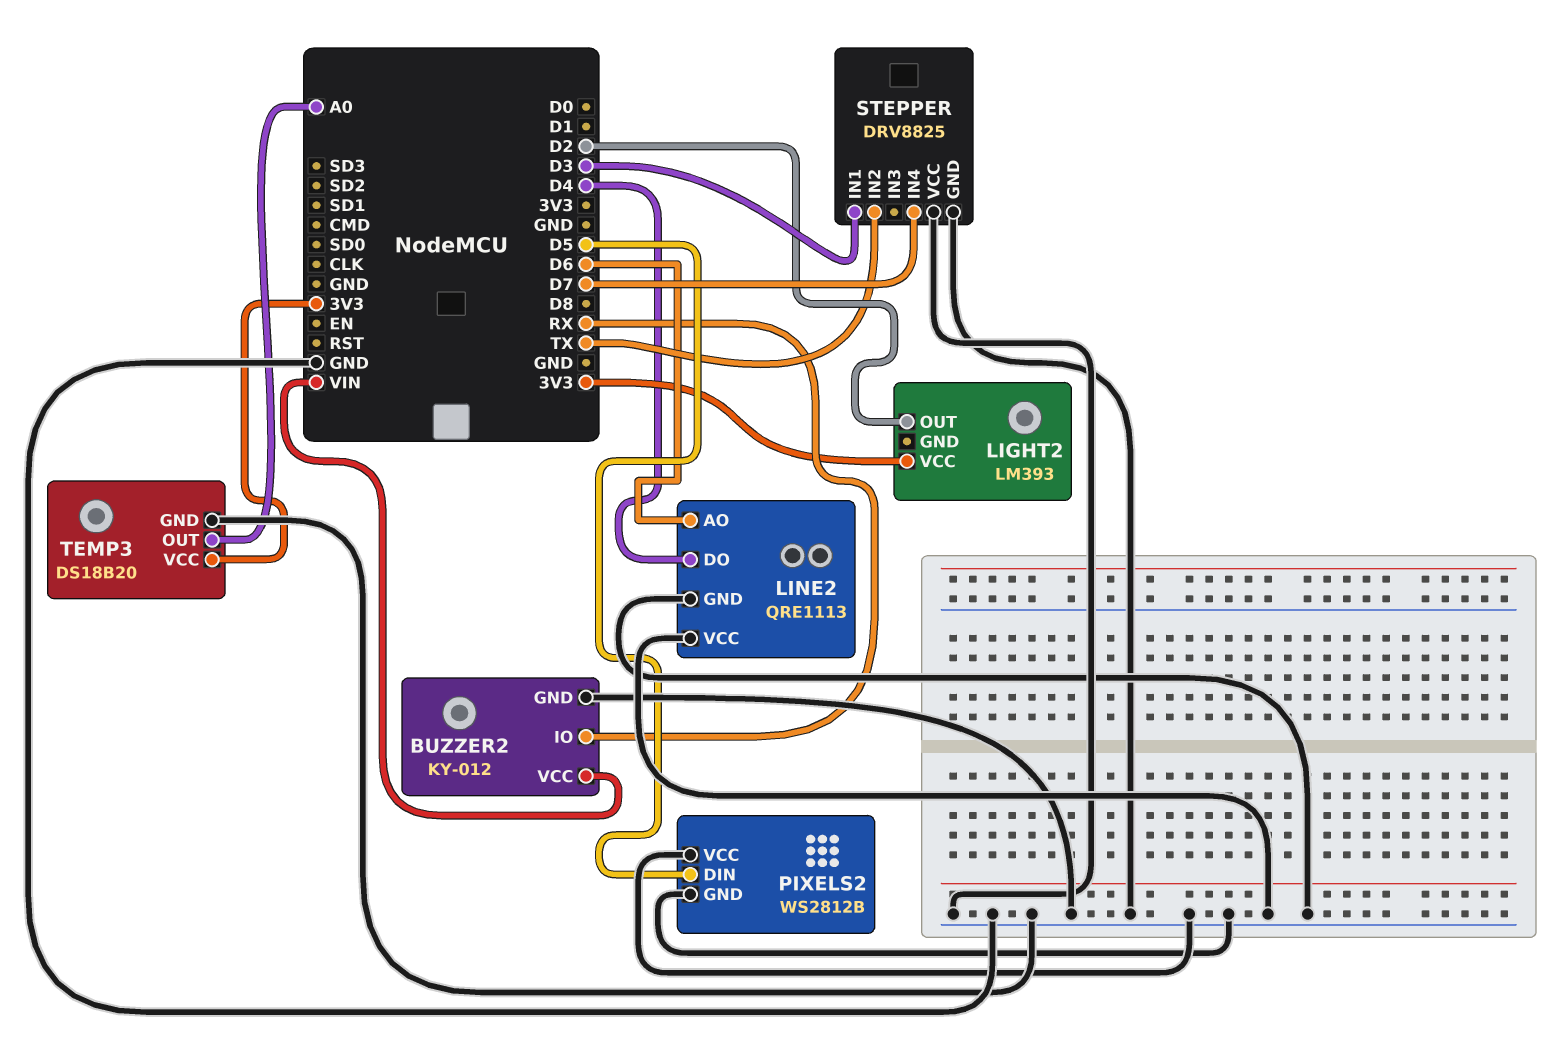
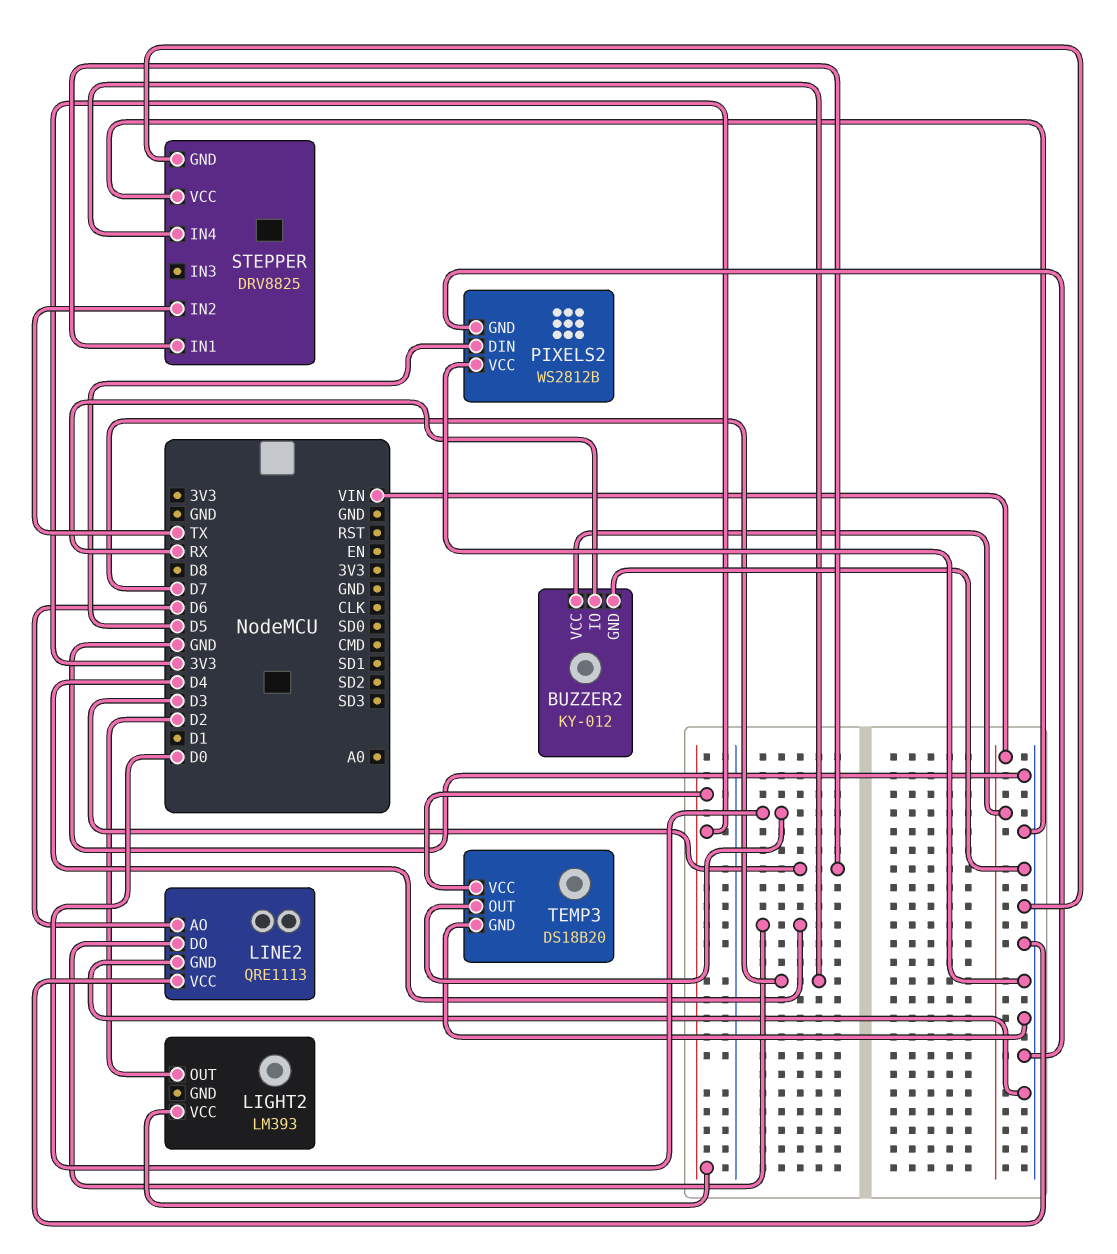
TEMP3 pin OUT: A0 -> D0

